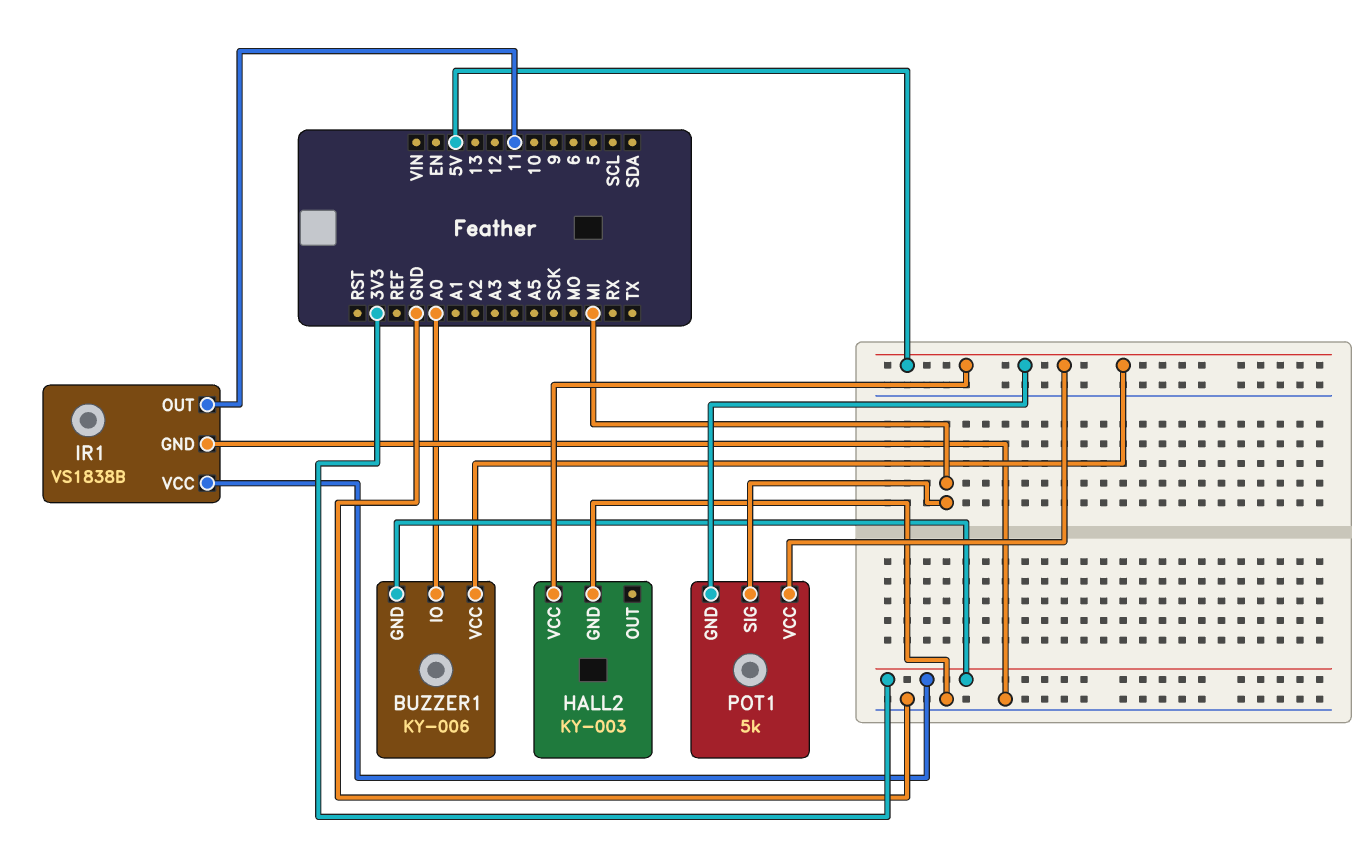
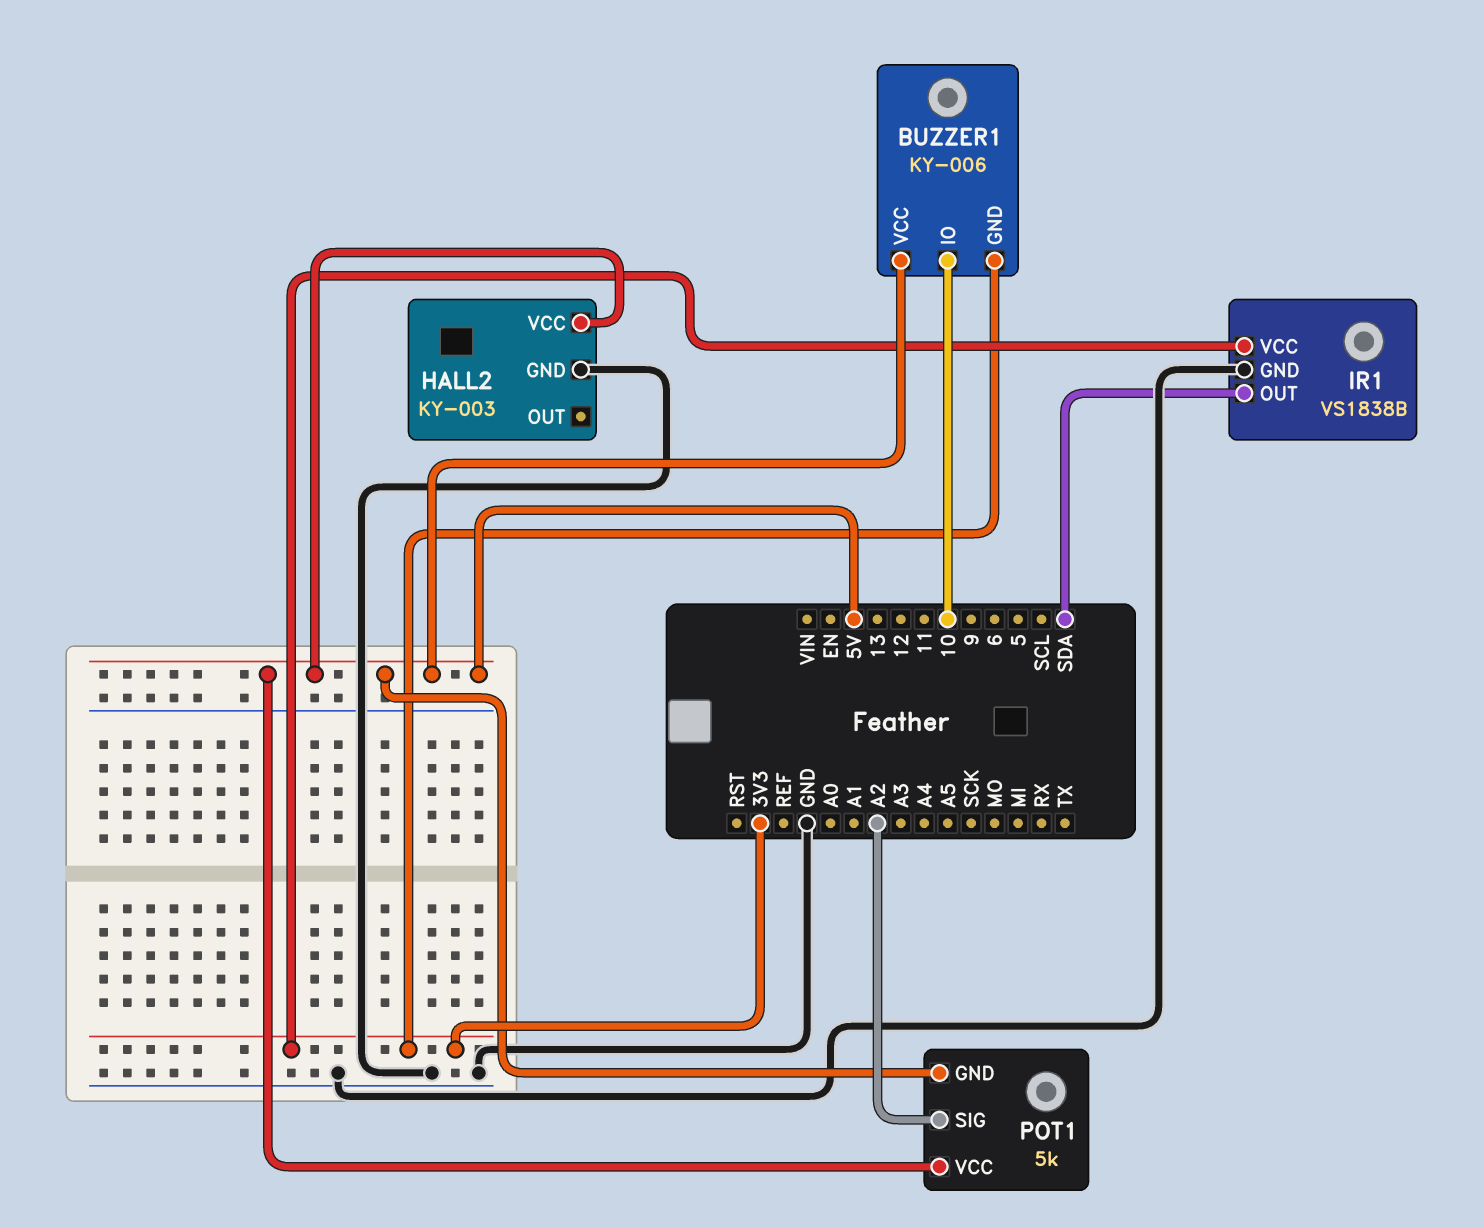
BUZZER1 pin IO: A0 -> 10
IR1 pin OUT: 11 -> SDA
POT1 pin SIG: MI -> A2

